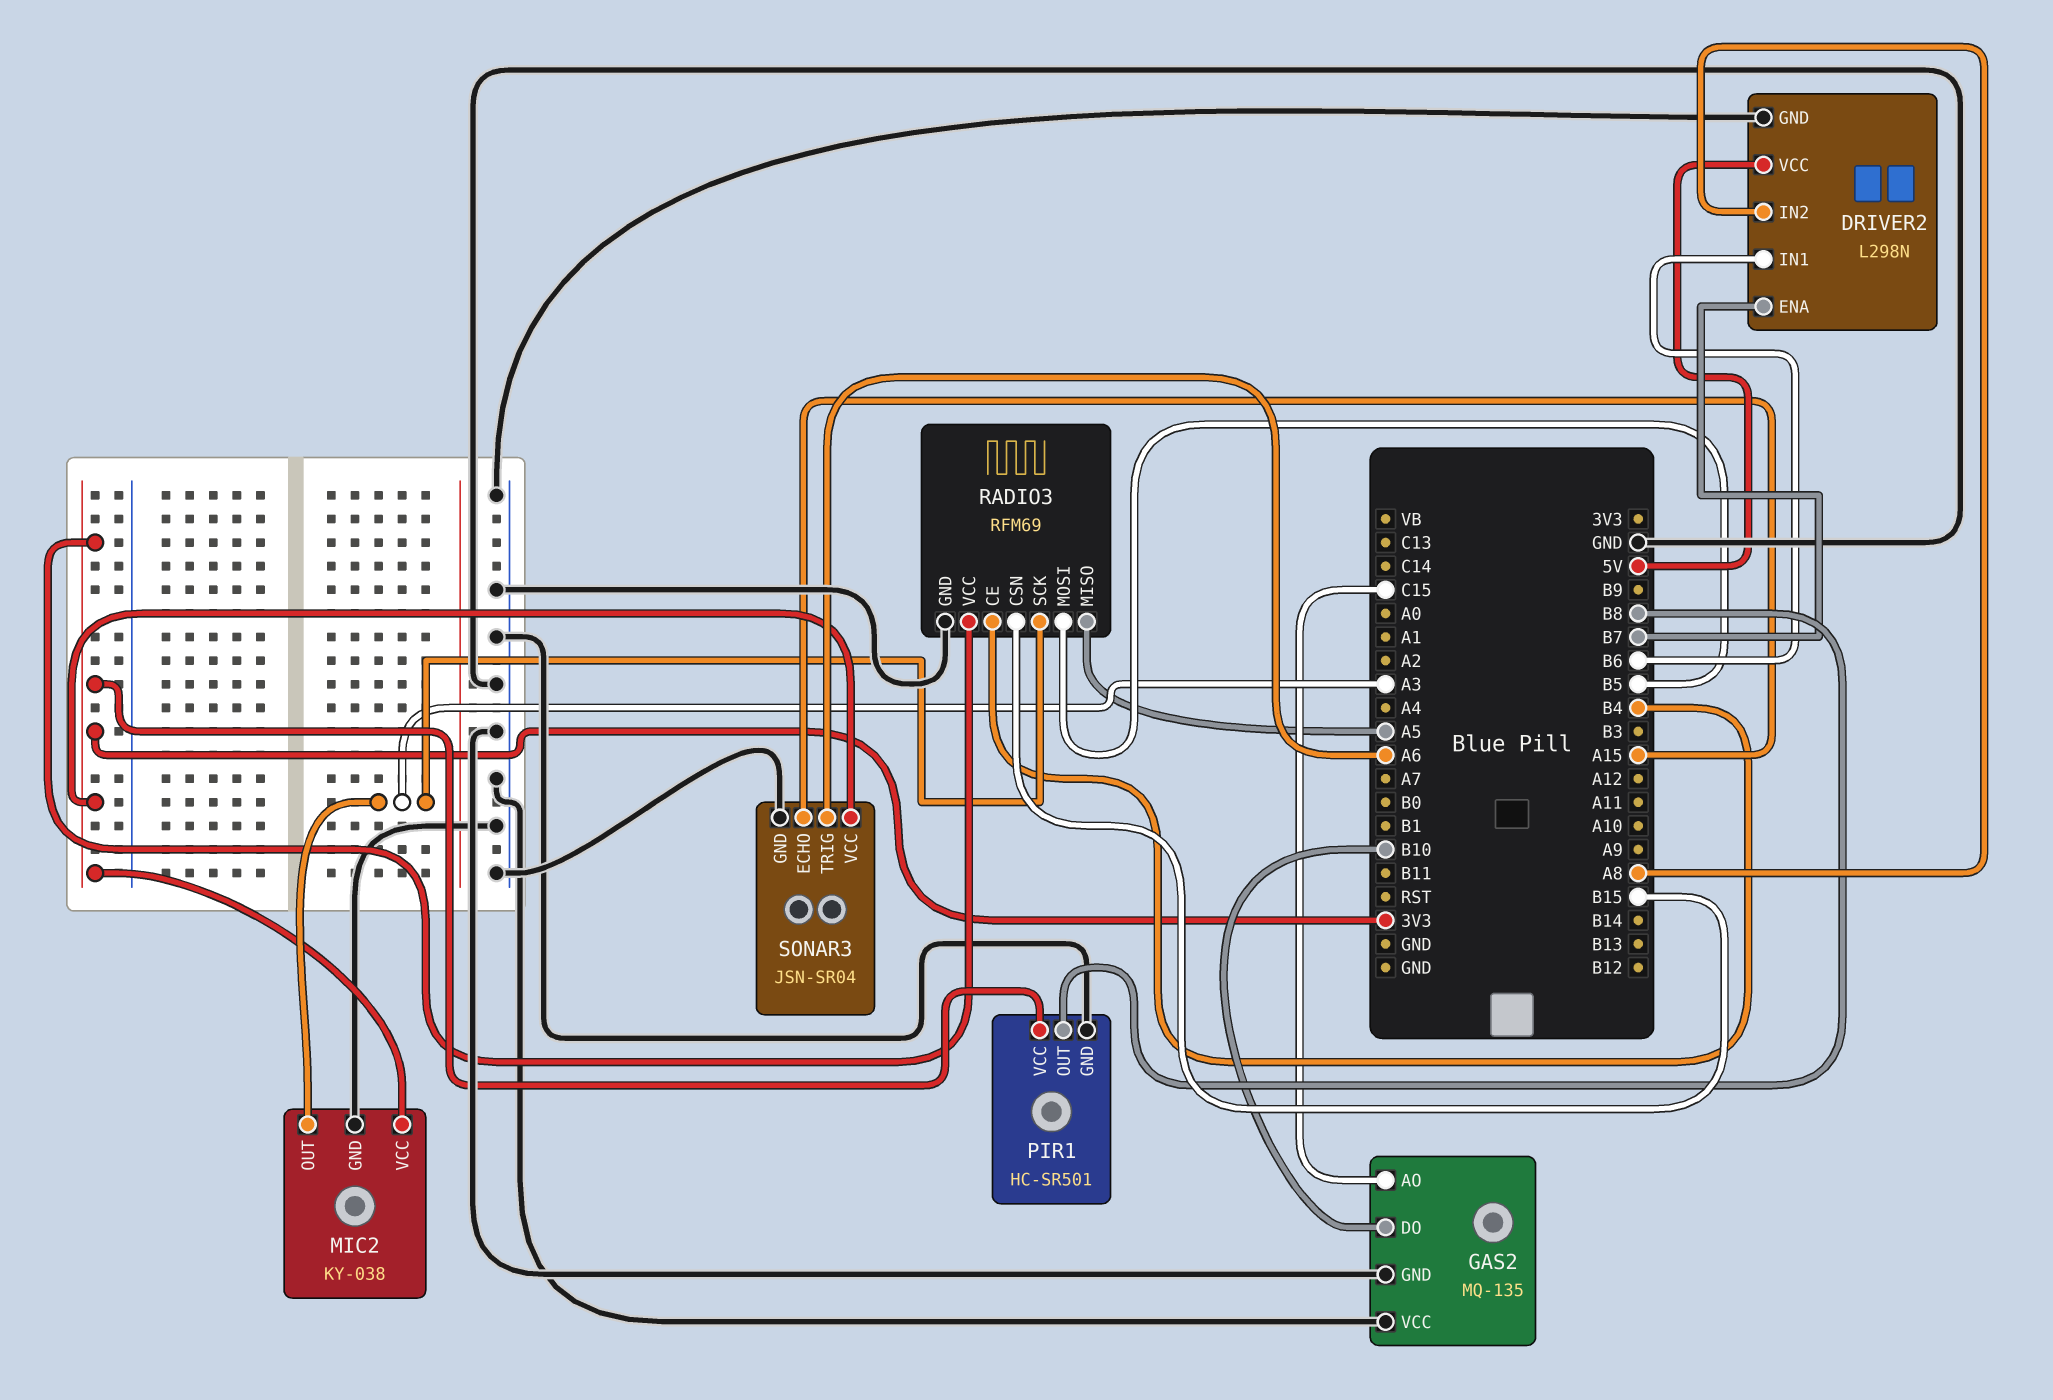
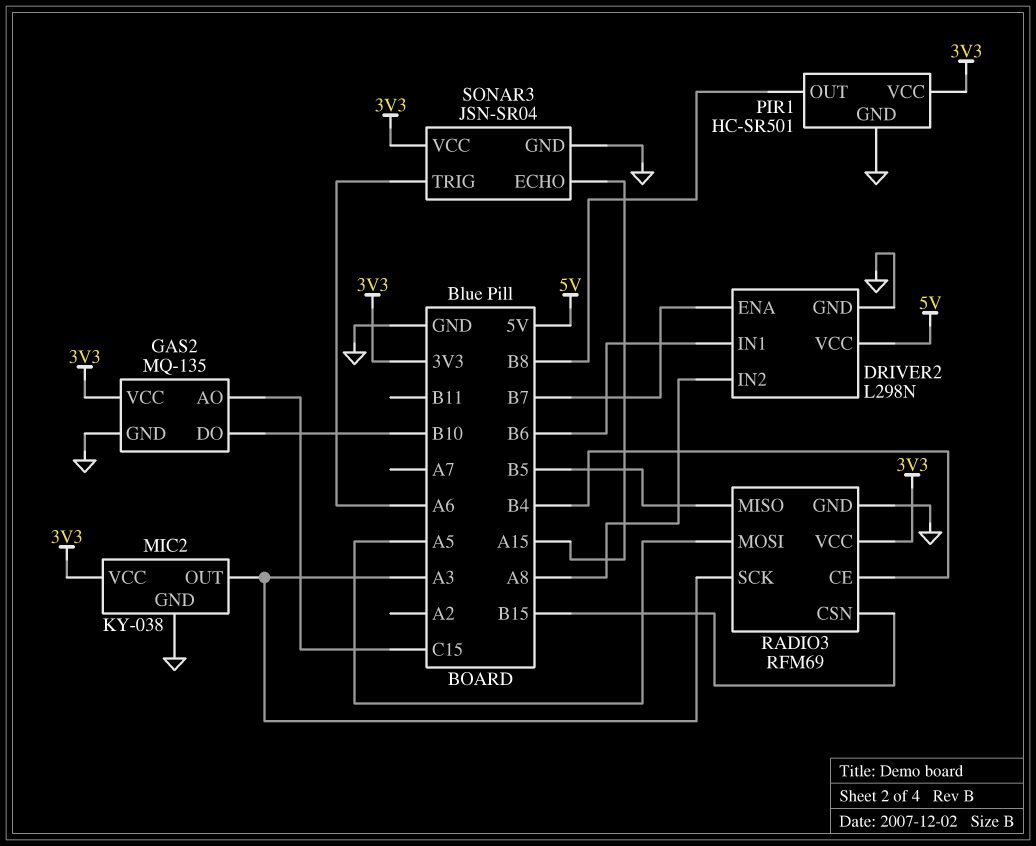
GAS2 pin VCC: GND -> 3V3
RADIO3 pin MISO: A5 -> B5
RADIO3 pin MOSI: B5 -> A5

